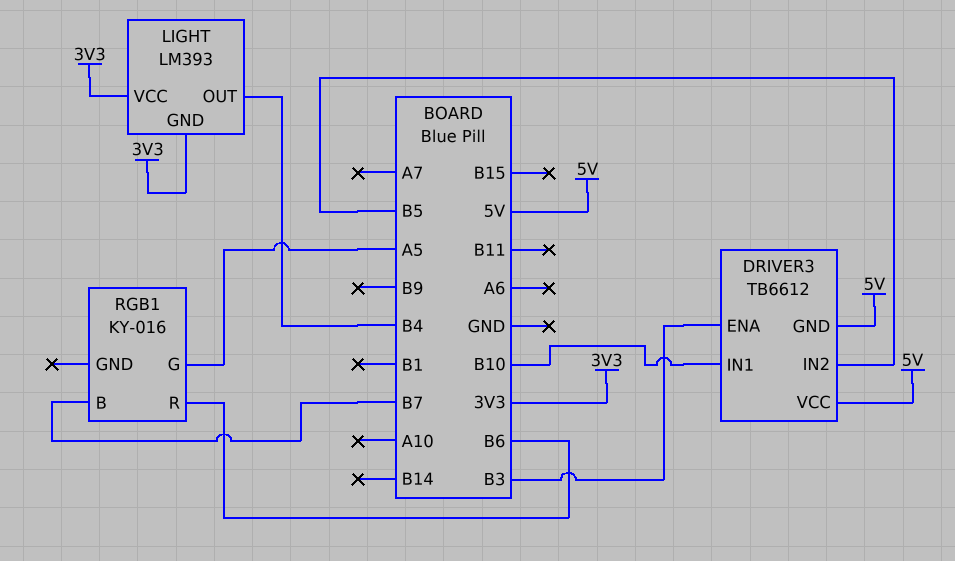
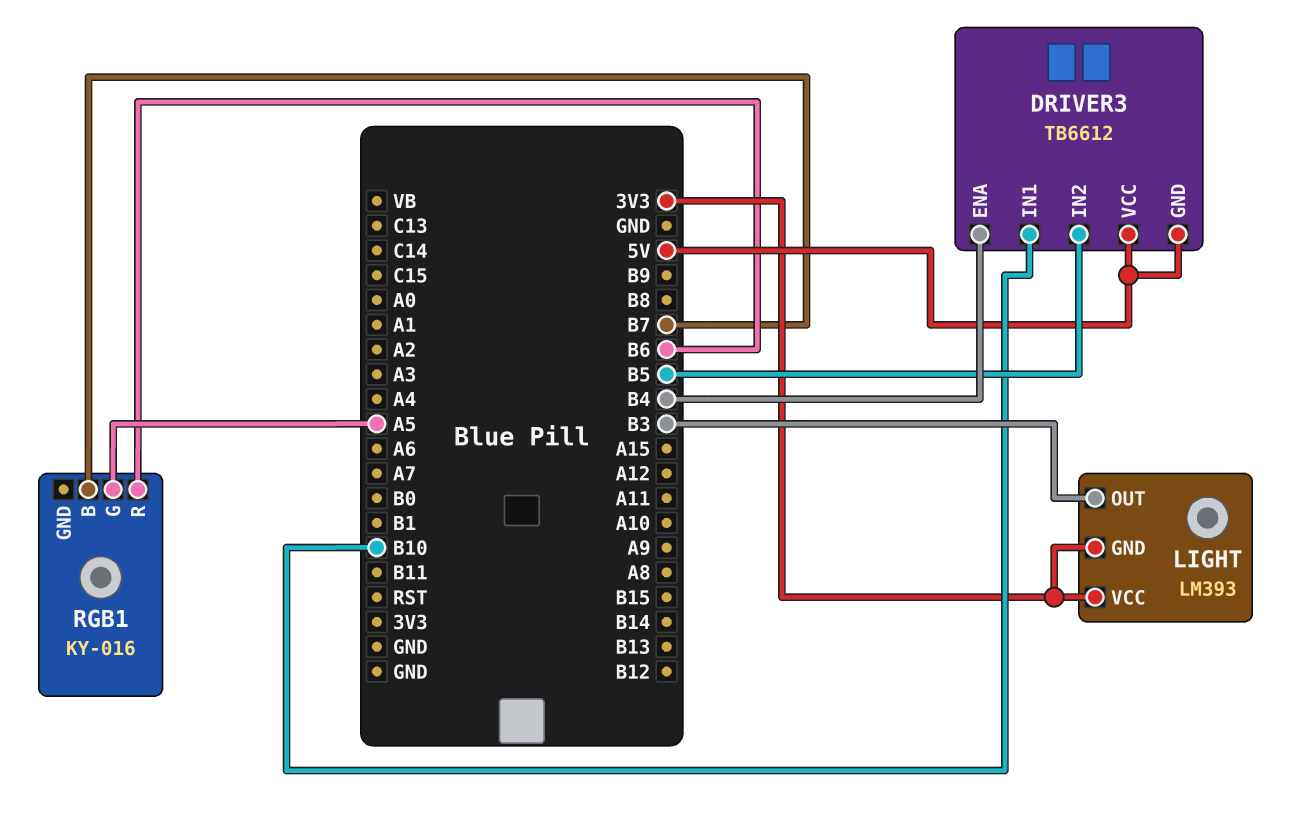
DRIVER3 pin ENA: B3 -> B4
LIGHT pin OUT: B4 -> B3

